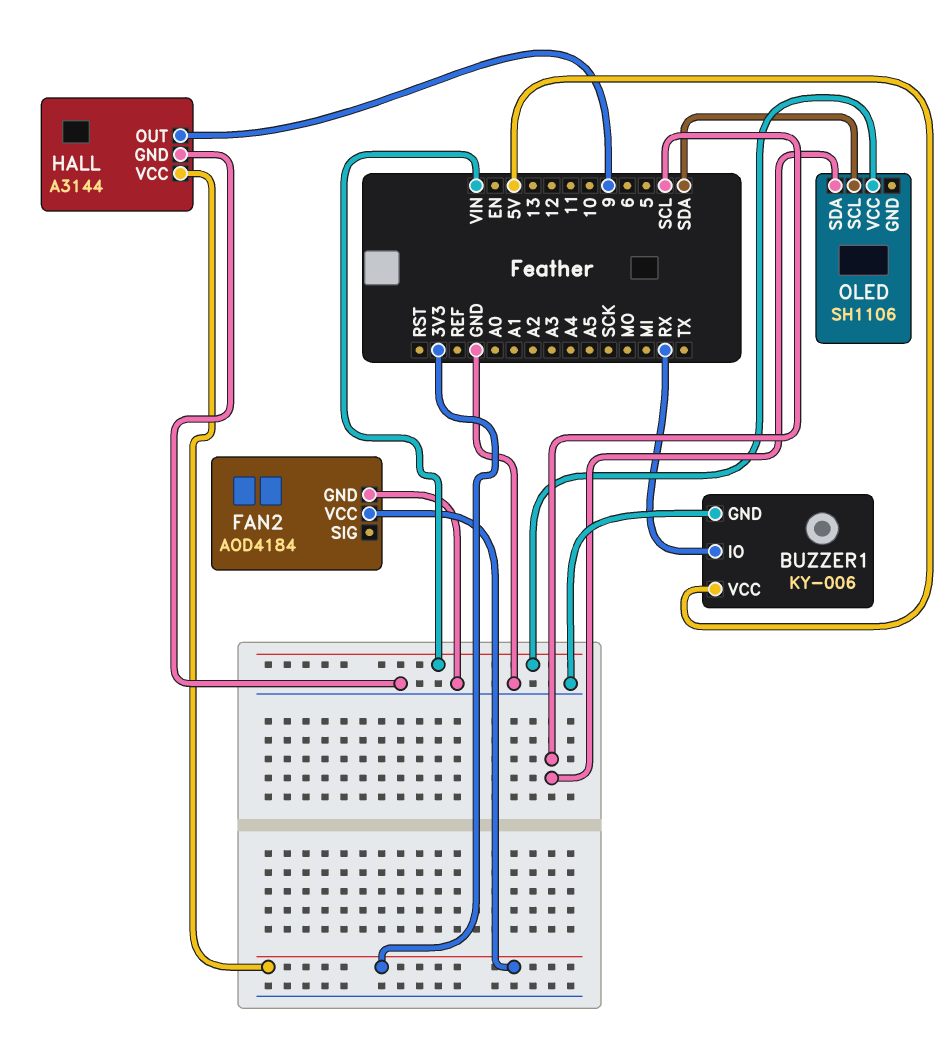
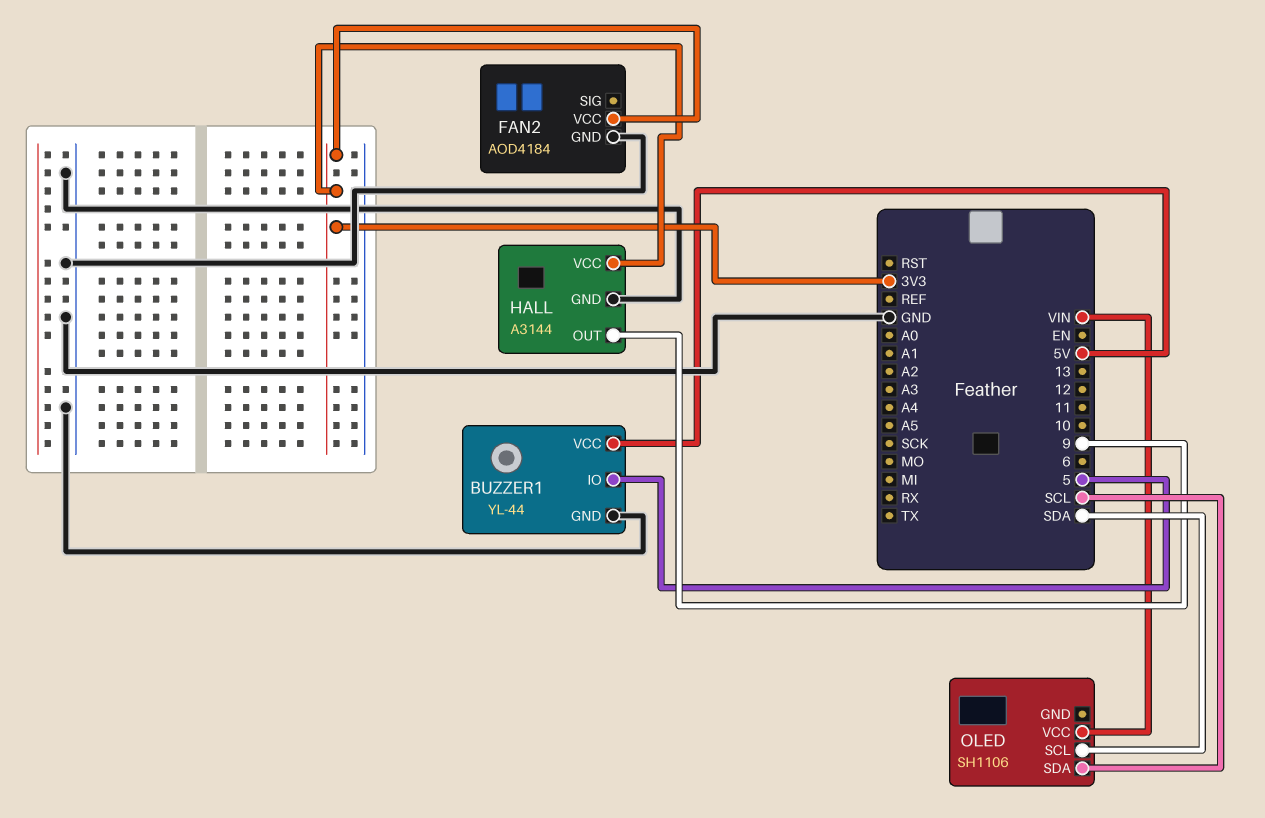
BUZZER1: KY-006 -> YL-44
BUZZER1 pin IO: RX -> 5

